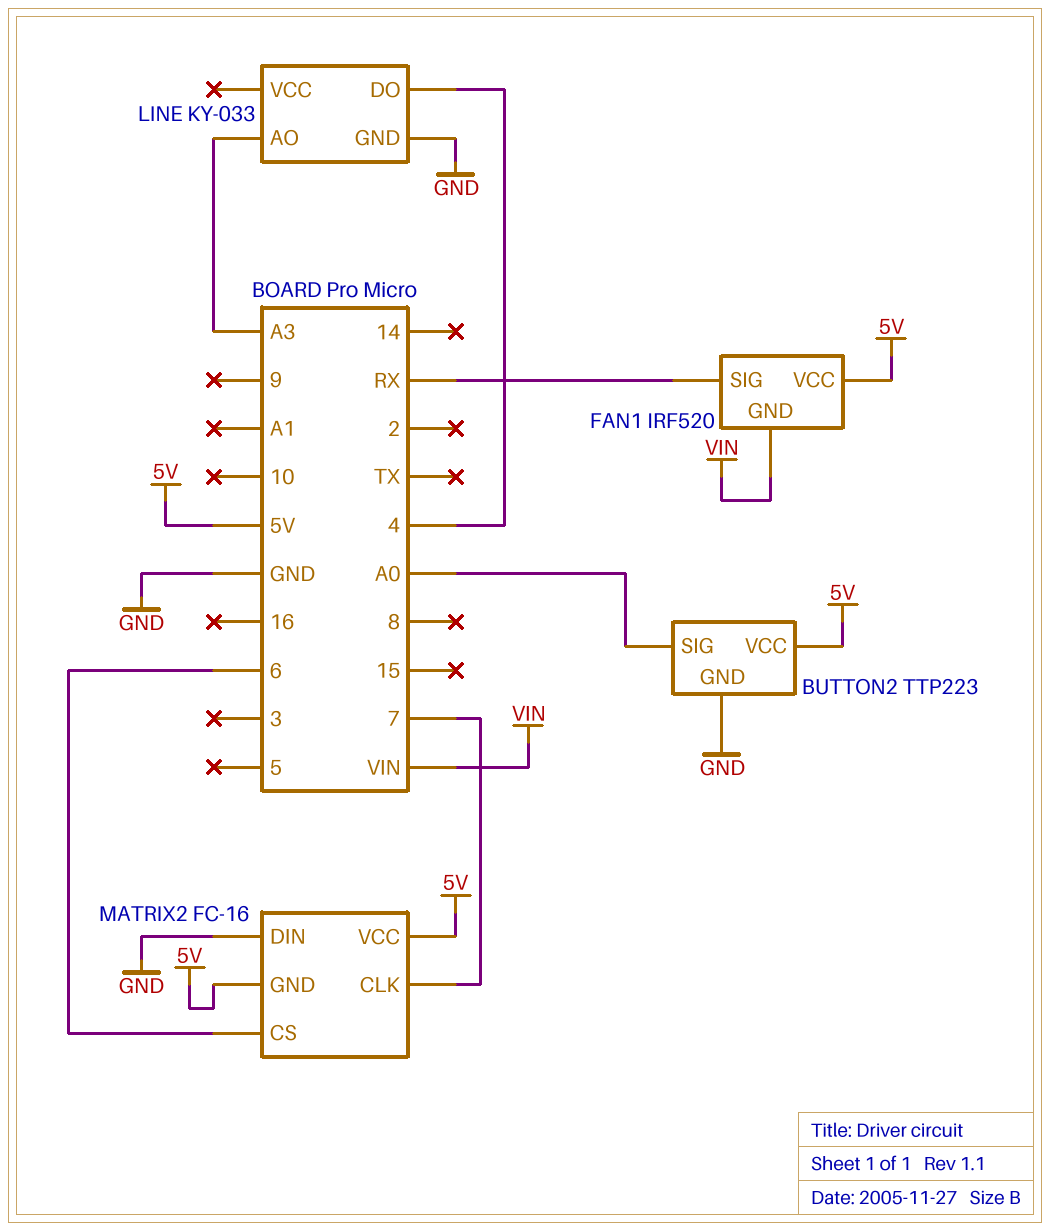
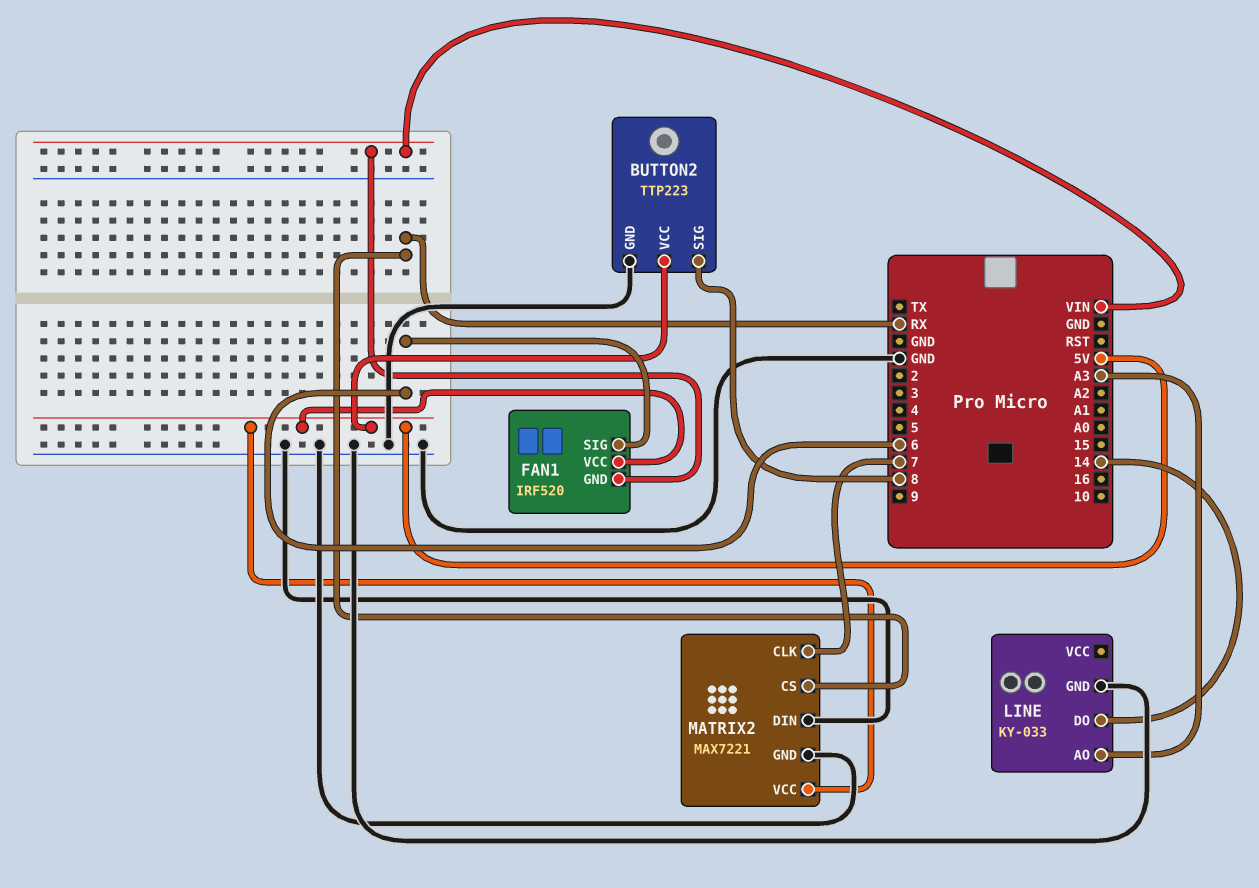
BUTTON2 pin SIG: A0 -> 8
FAN1 pin SIG: RX -> 6
LINE pin DO: 4 -> 14
MATRIX2: FC-16 -> MAX7221
MATRIX2 pin CS: 6 -> RX
MATRIX2 pin GND: 5V -> GND

